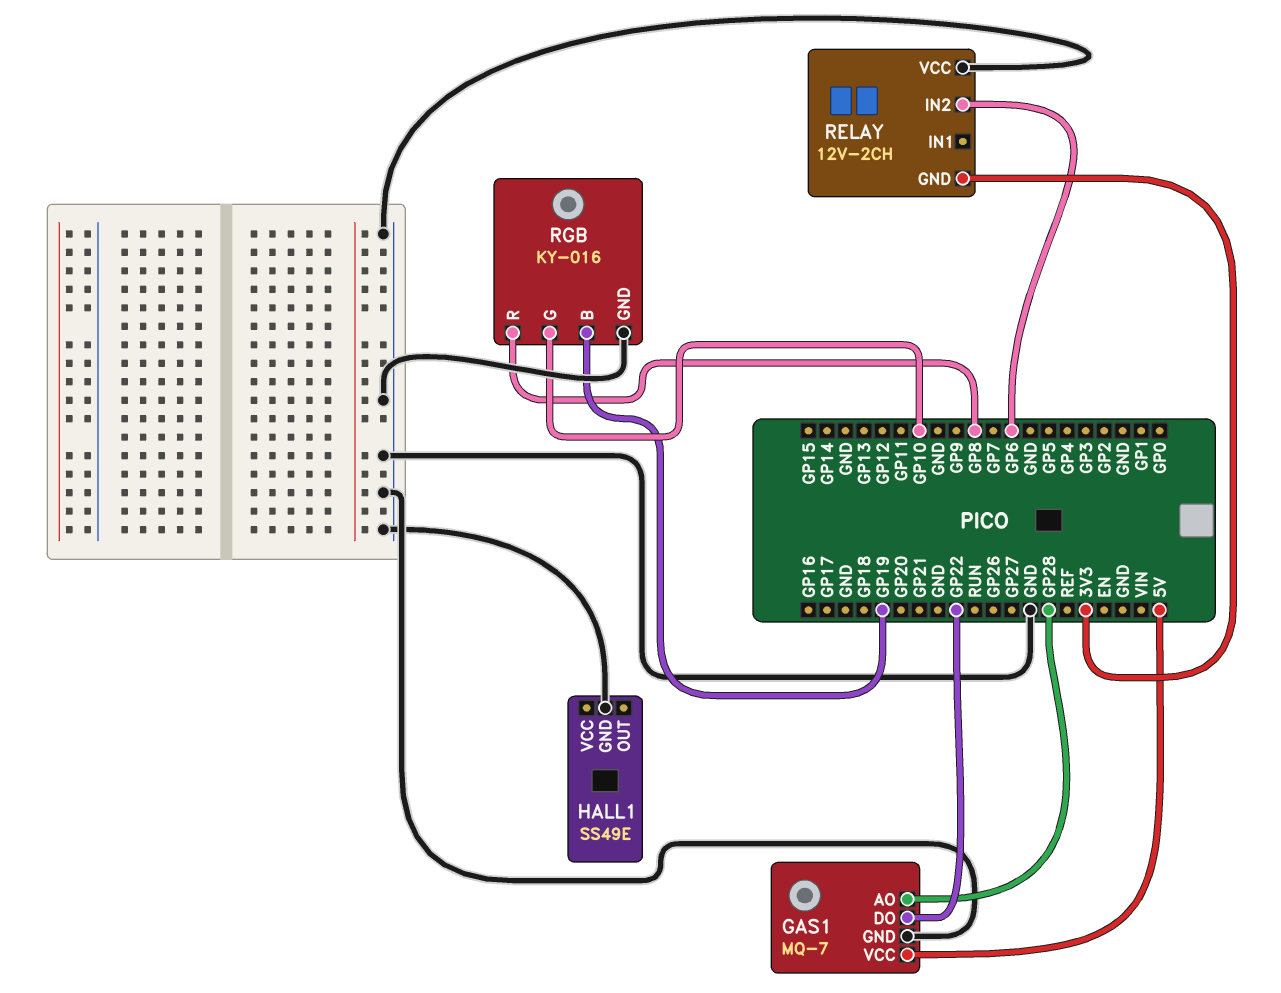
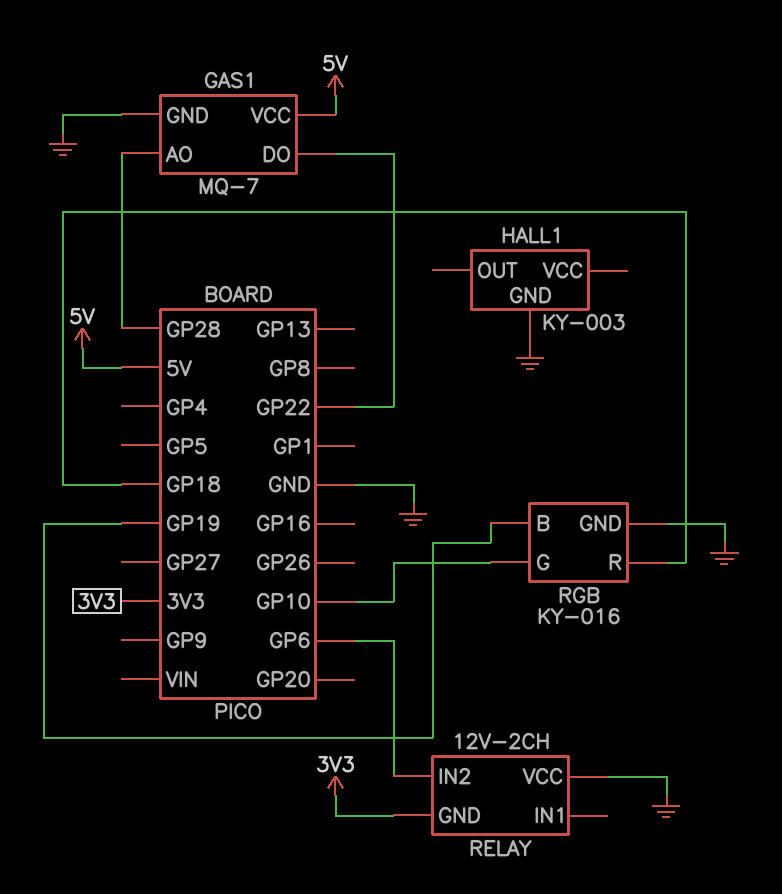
HALL1: SS49E -> KY-003
RGB pin R: GP8 -> GP18

